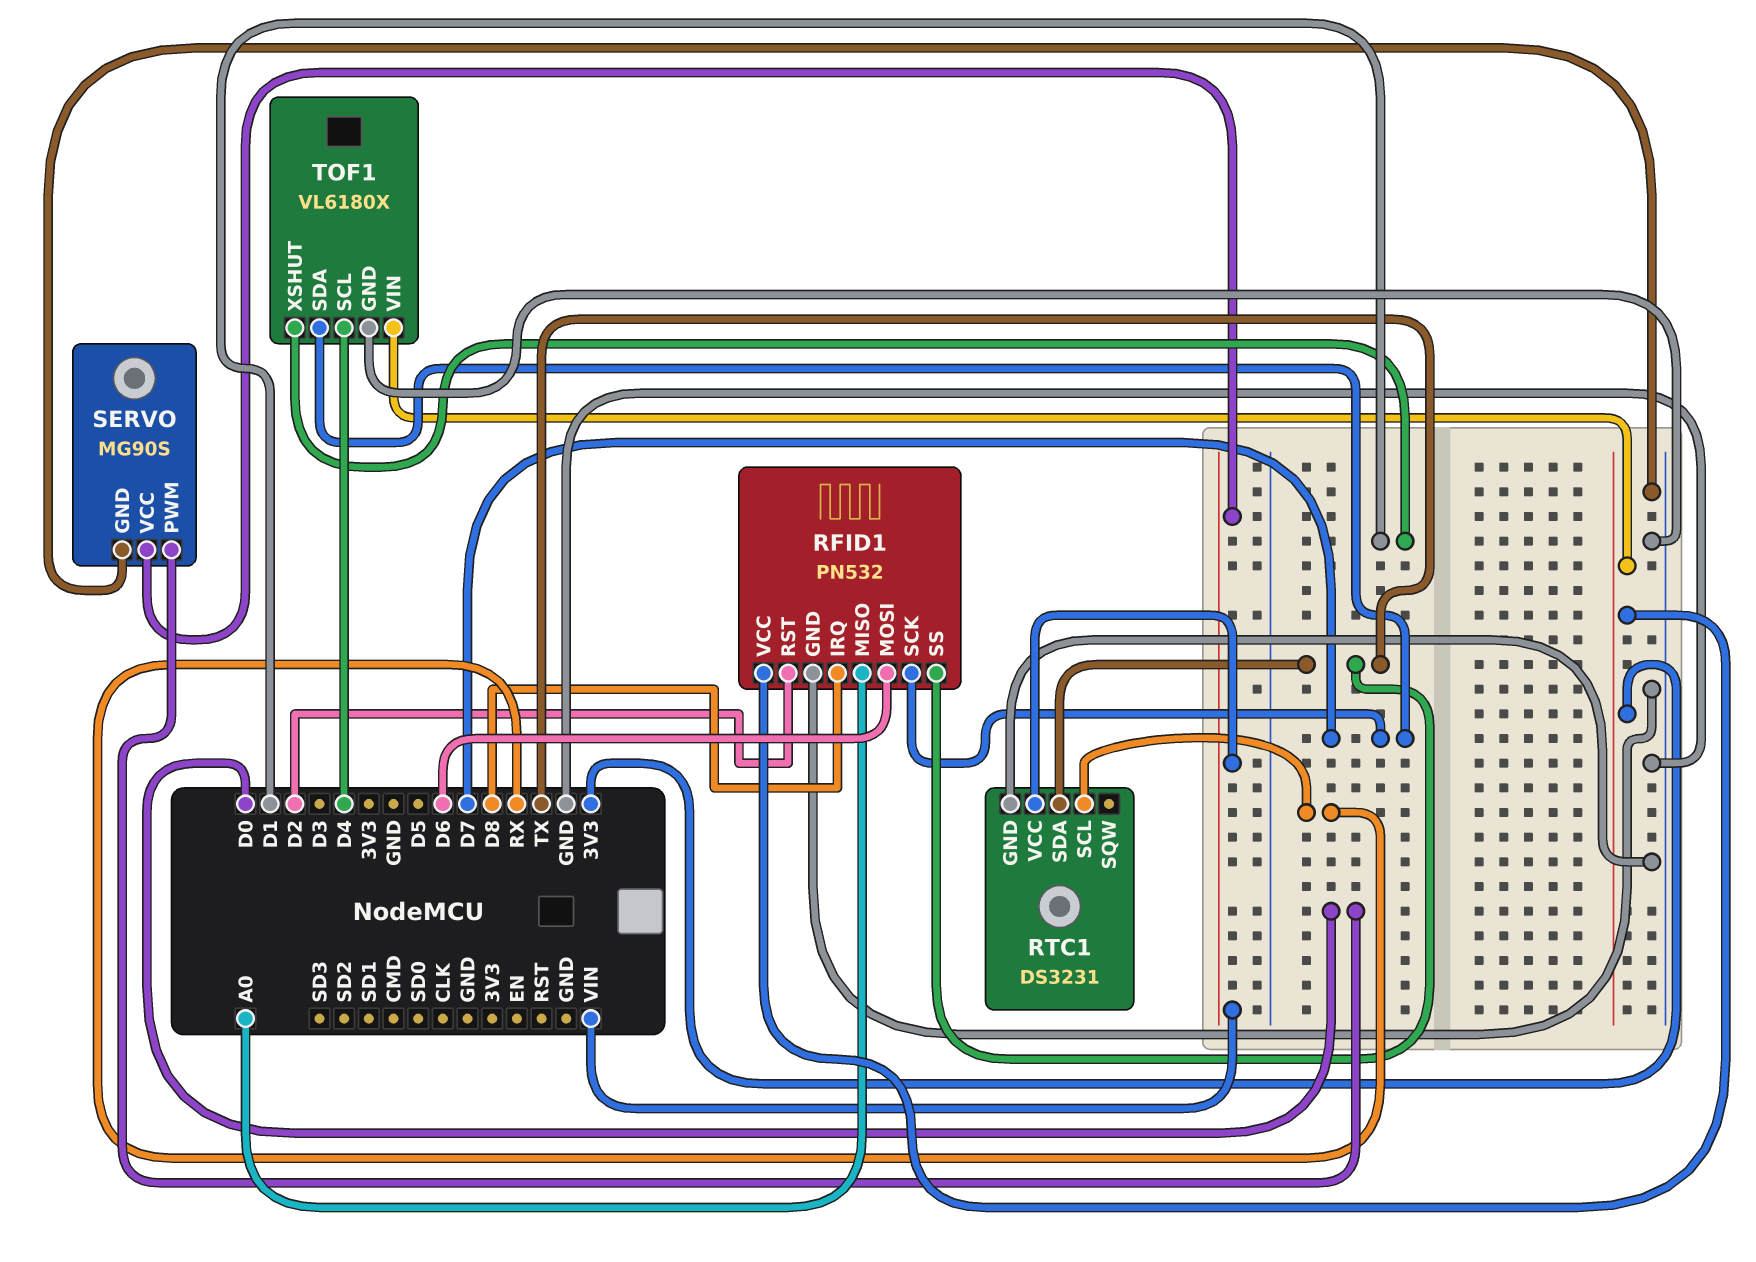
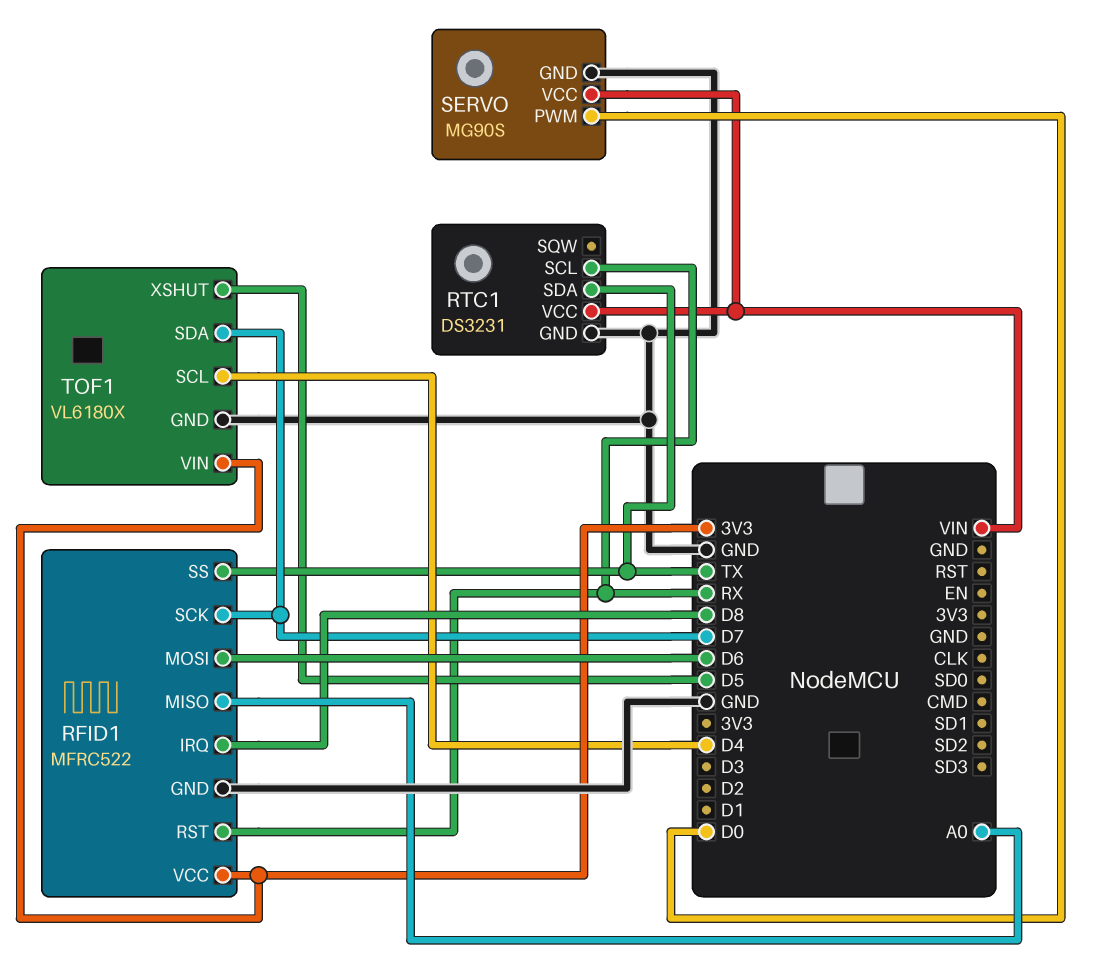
RFID1: PN532 -> MFRC522
RFID1 pin RST: D2 -> RX
TOF1 pin XSHUT: D1 -> D5

